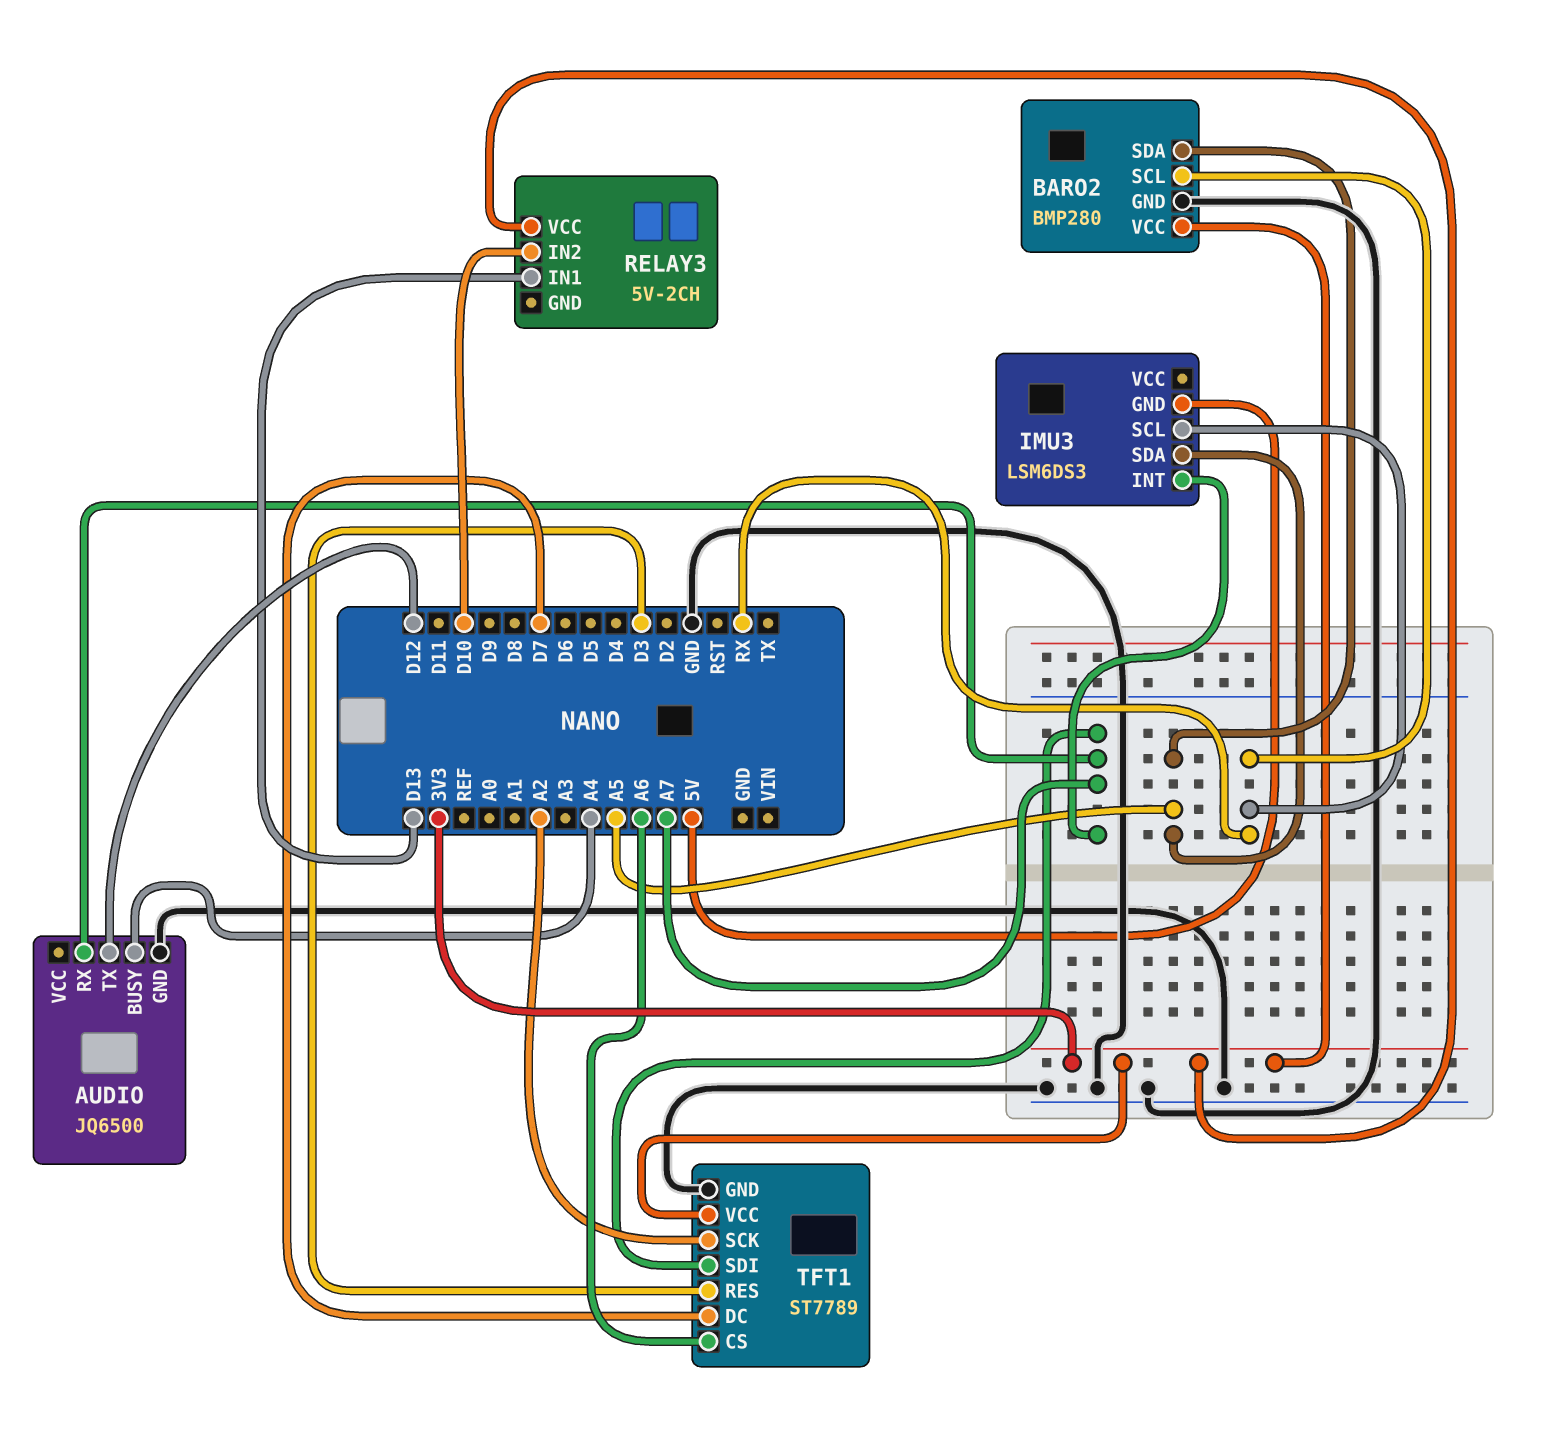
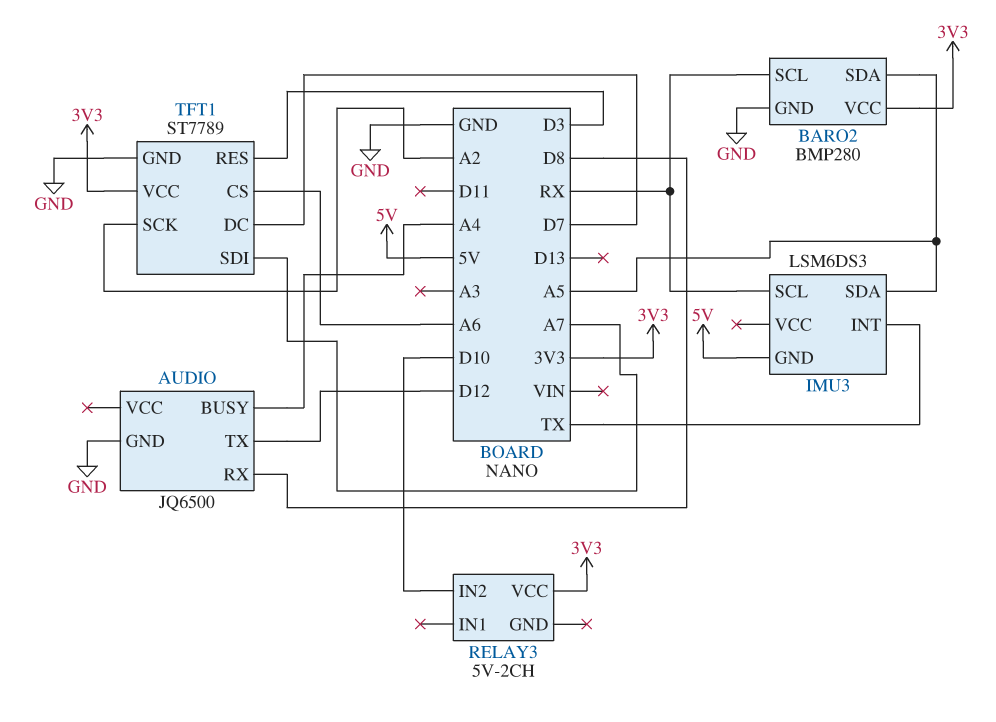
AUDIO pin RX: A7 -> D8
IMU3 pin INT: A7 -> TX
RELAY3 pin IN1: D13 -> none

